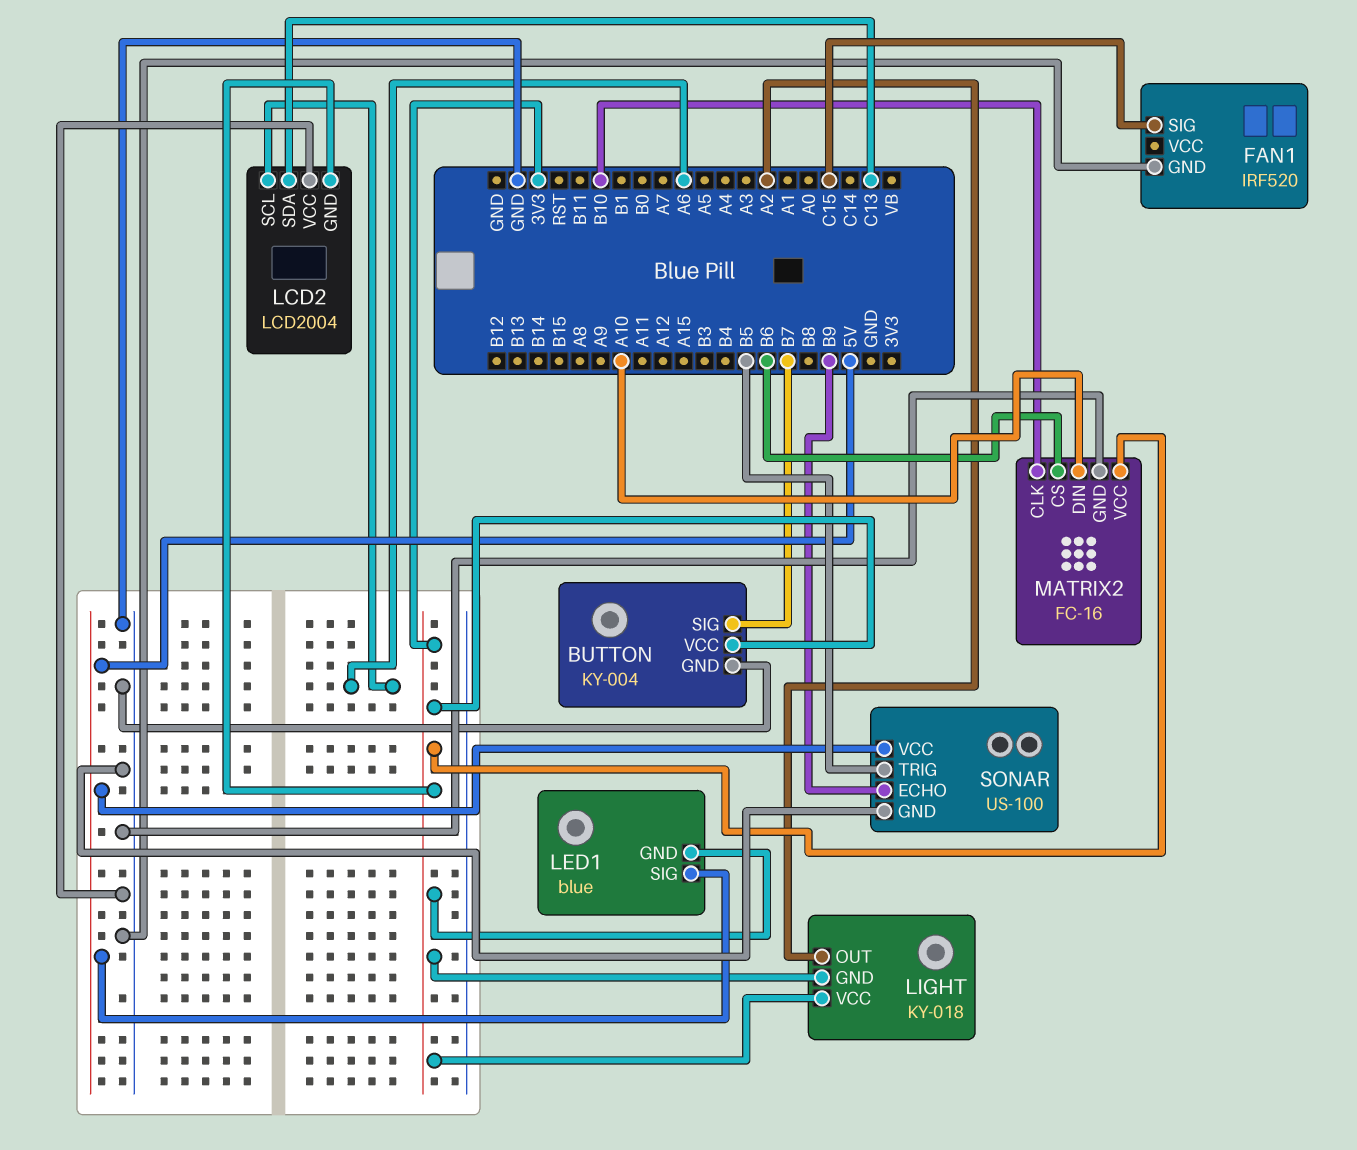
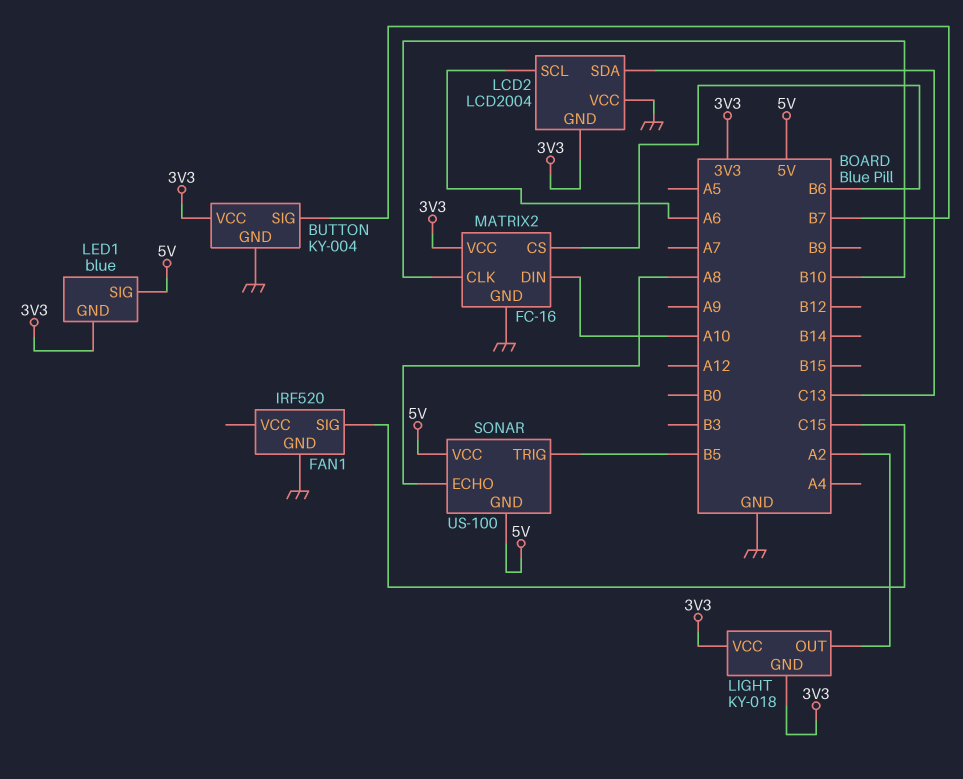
SONAR pin ECHO: B9 -> A8
SONAR pin GND: GND -> 5V

